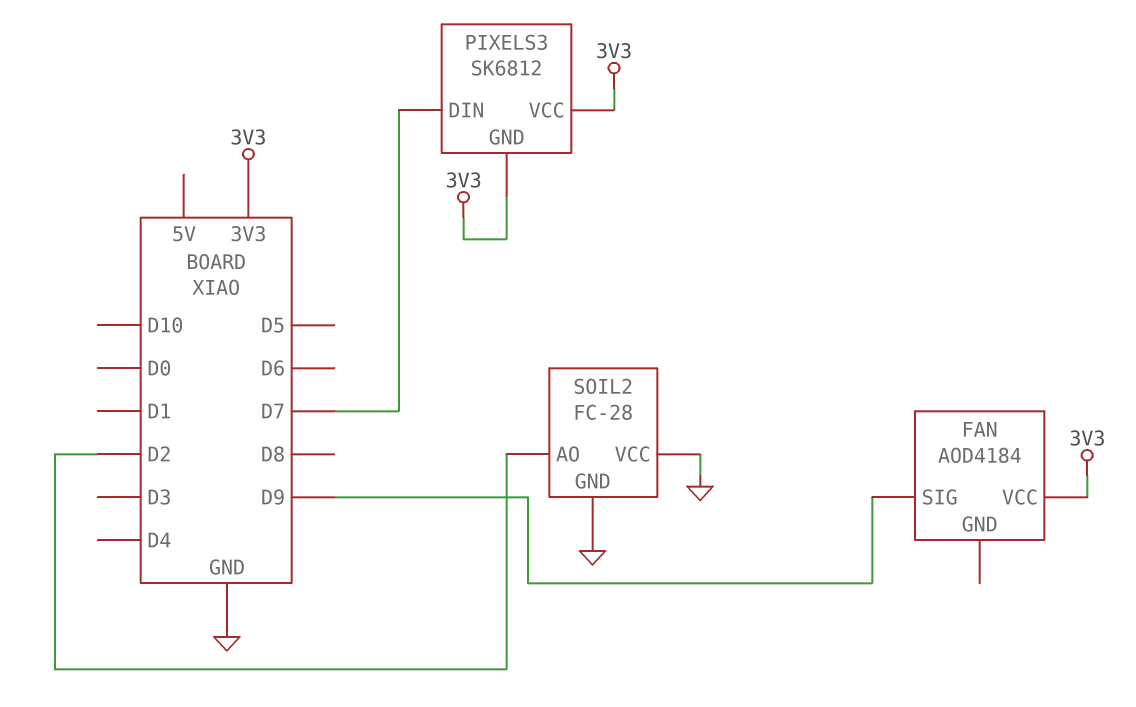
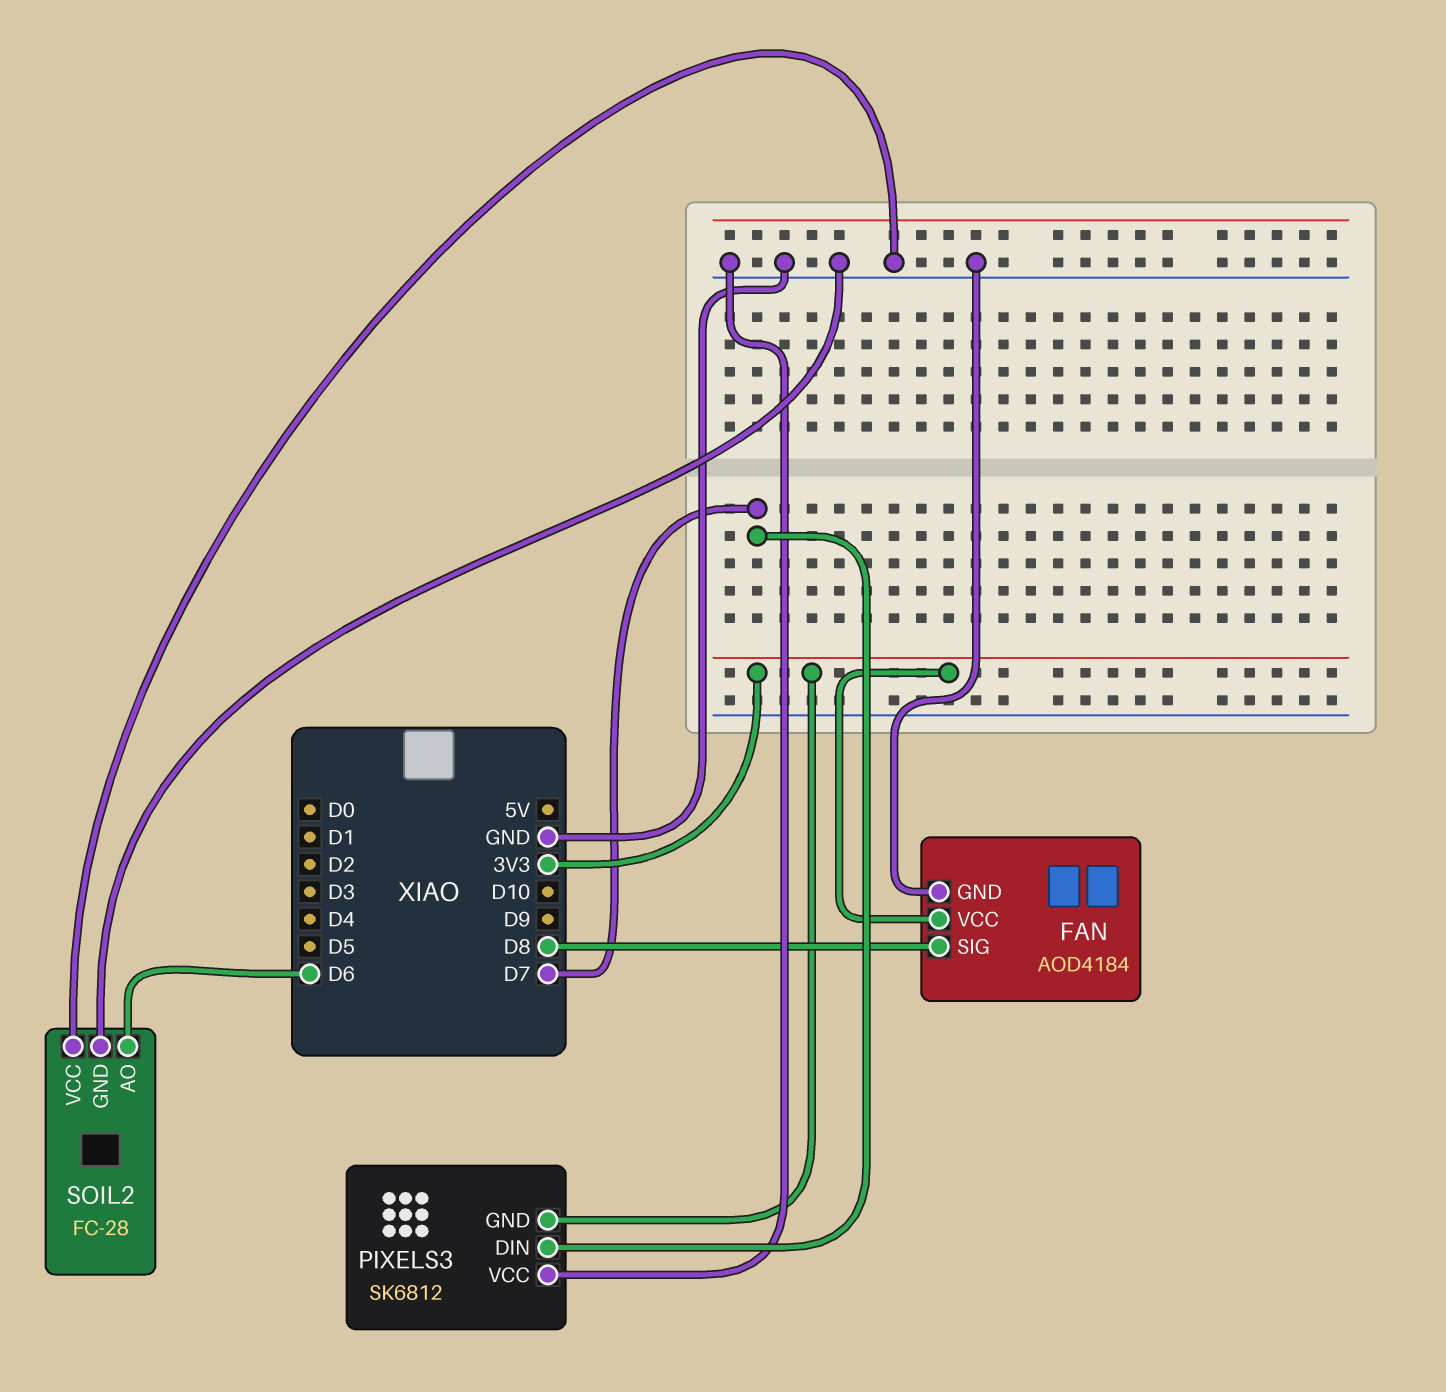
FAN pin GND: none -> GND
FAN pin SIG: D9 -> D8
PIXELS3 pin VCC: 3V3 -> GND
SOIL2 pin AO: D2 -> D6

